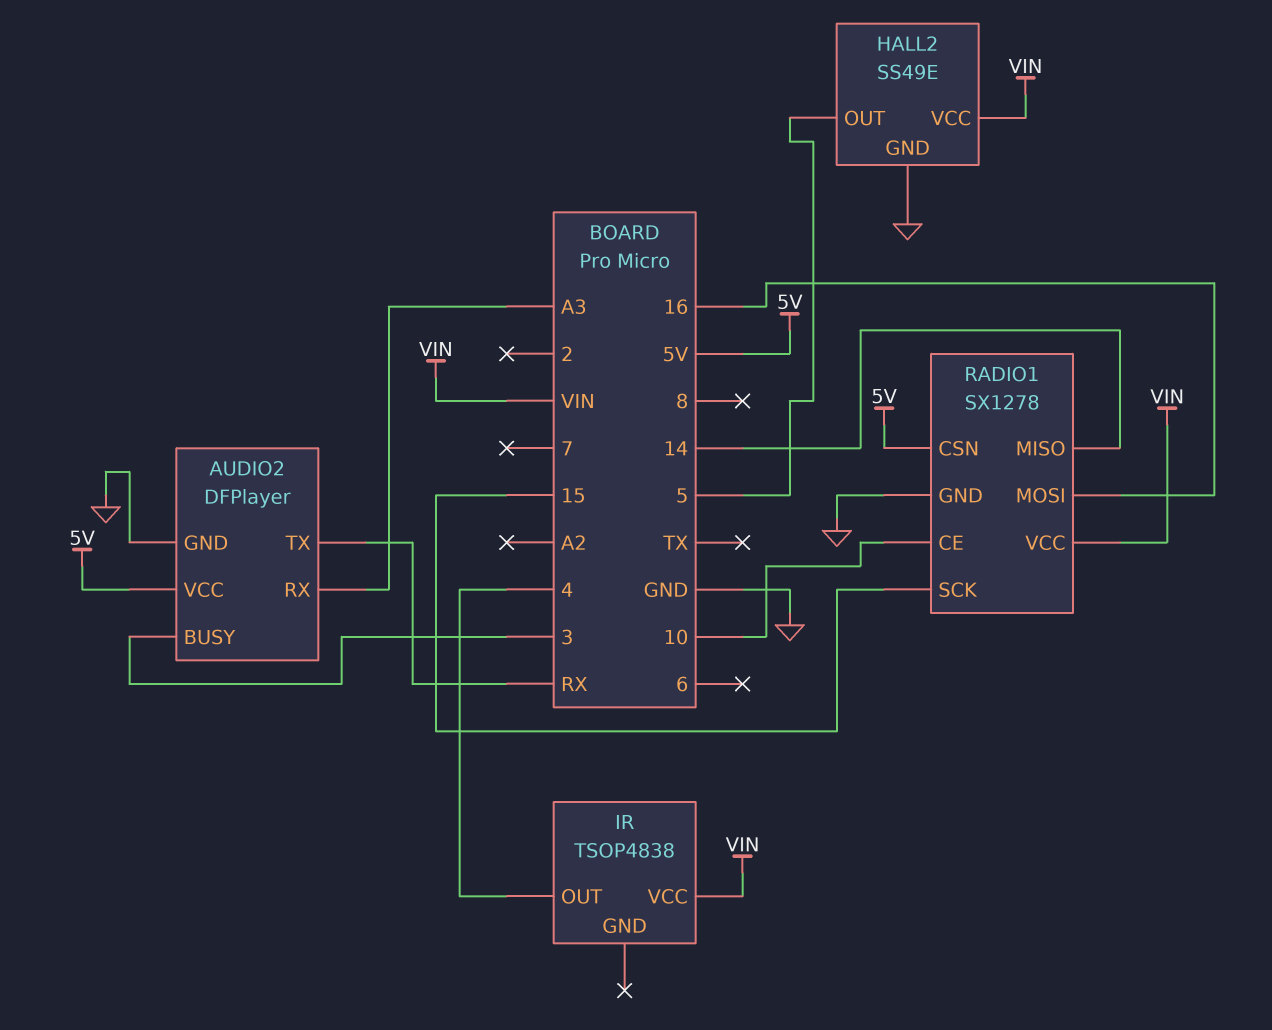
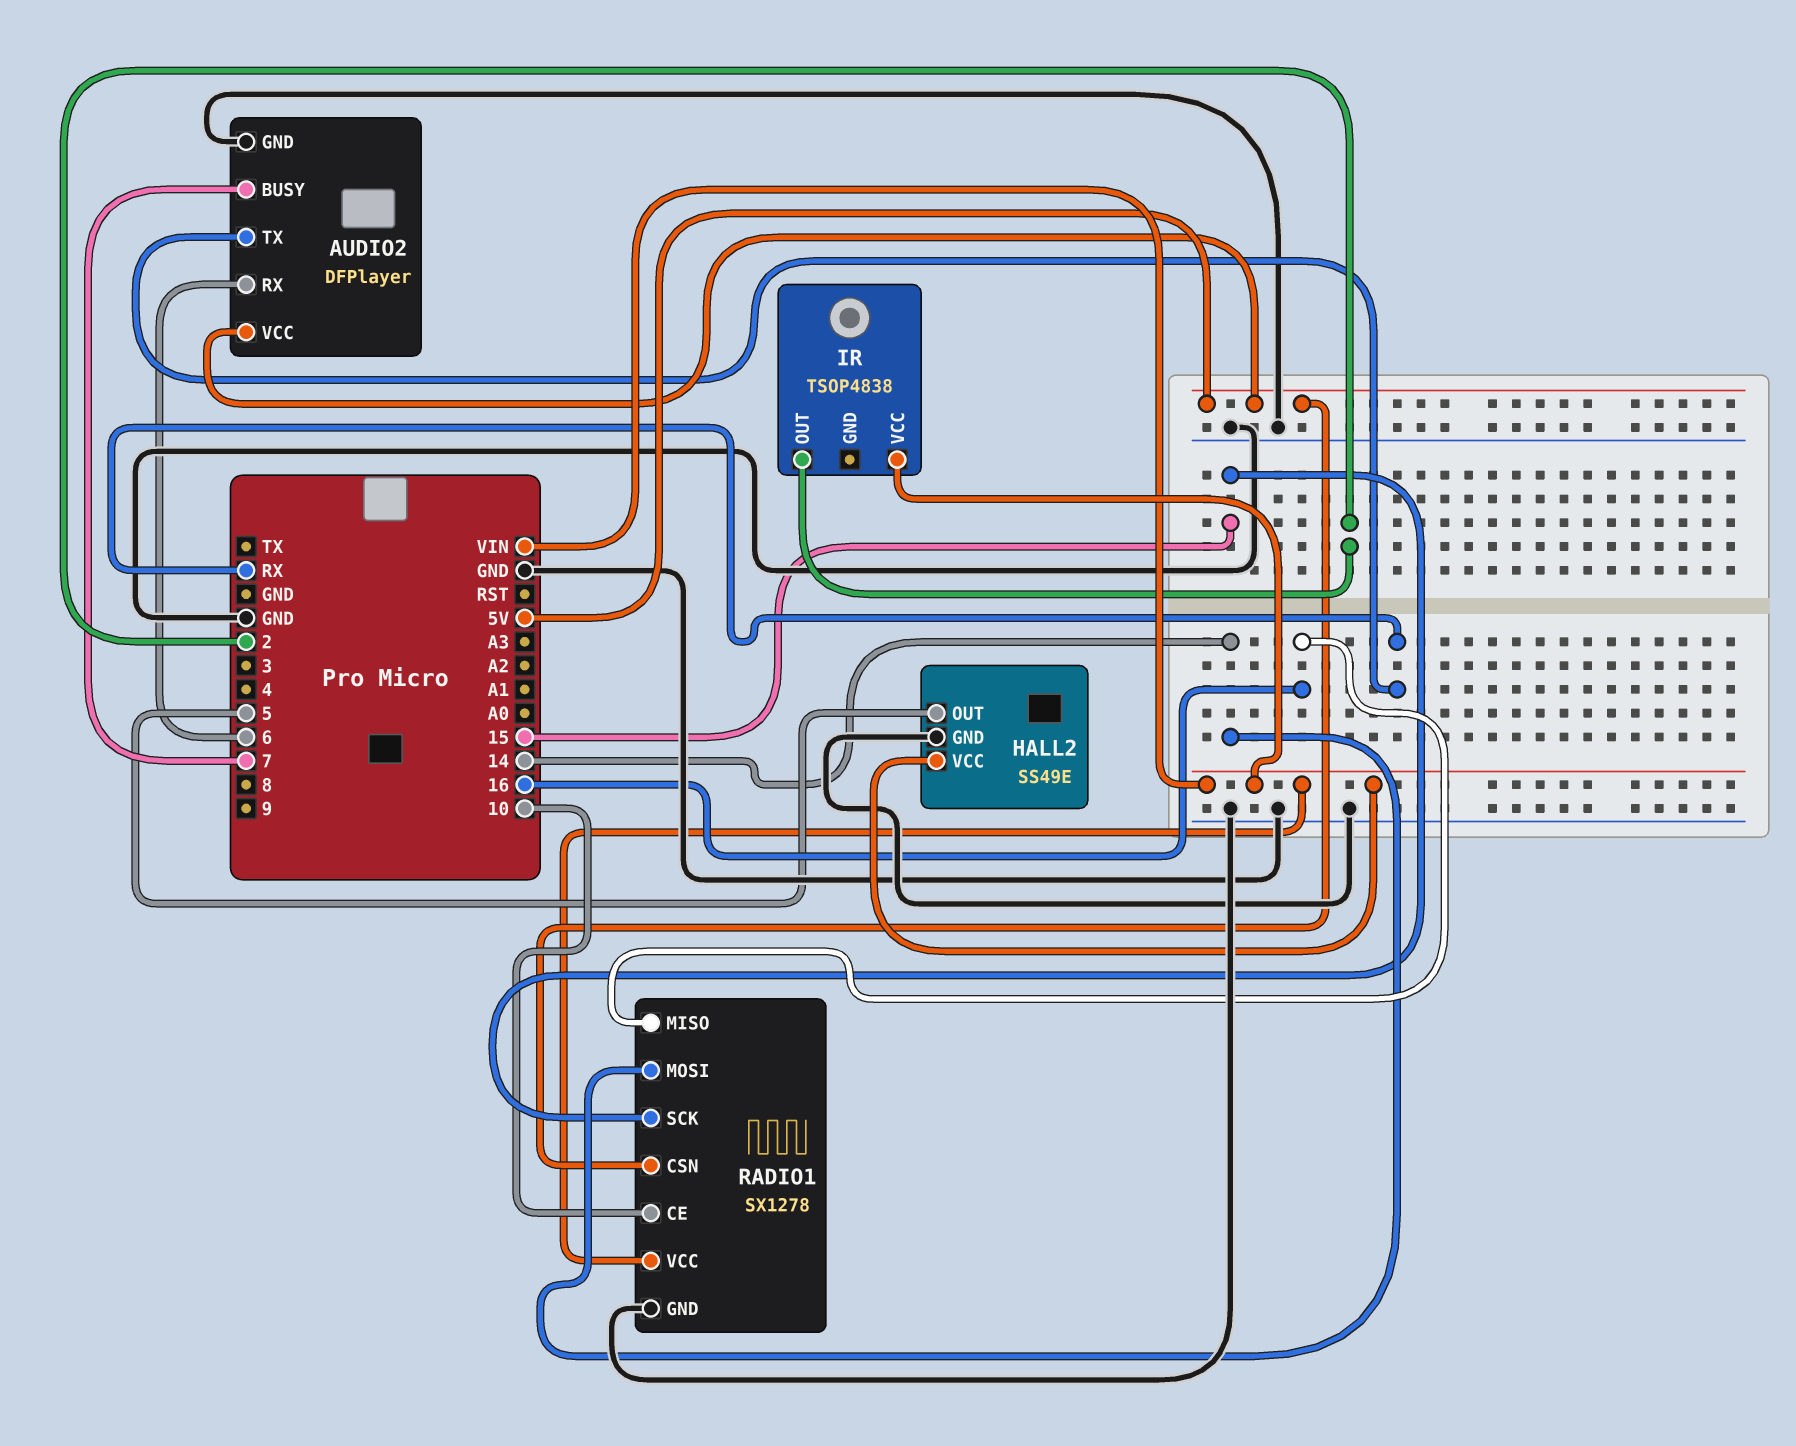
AUDIO2 pin BUSY: 3 -> 7
AUDIO2 pin RX: A3 -> 6
IR pin OUT: 4 -> 2
RADIO1 pin MISO: 14 -> 16
RADIO1 pin MOSI: 16 -> 14

